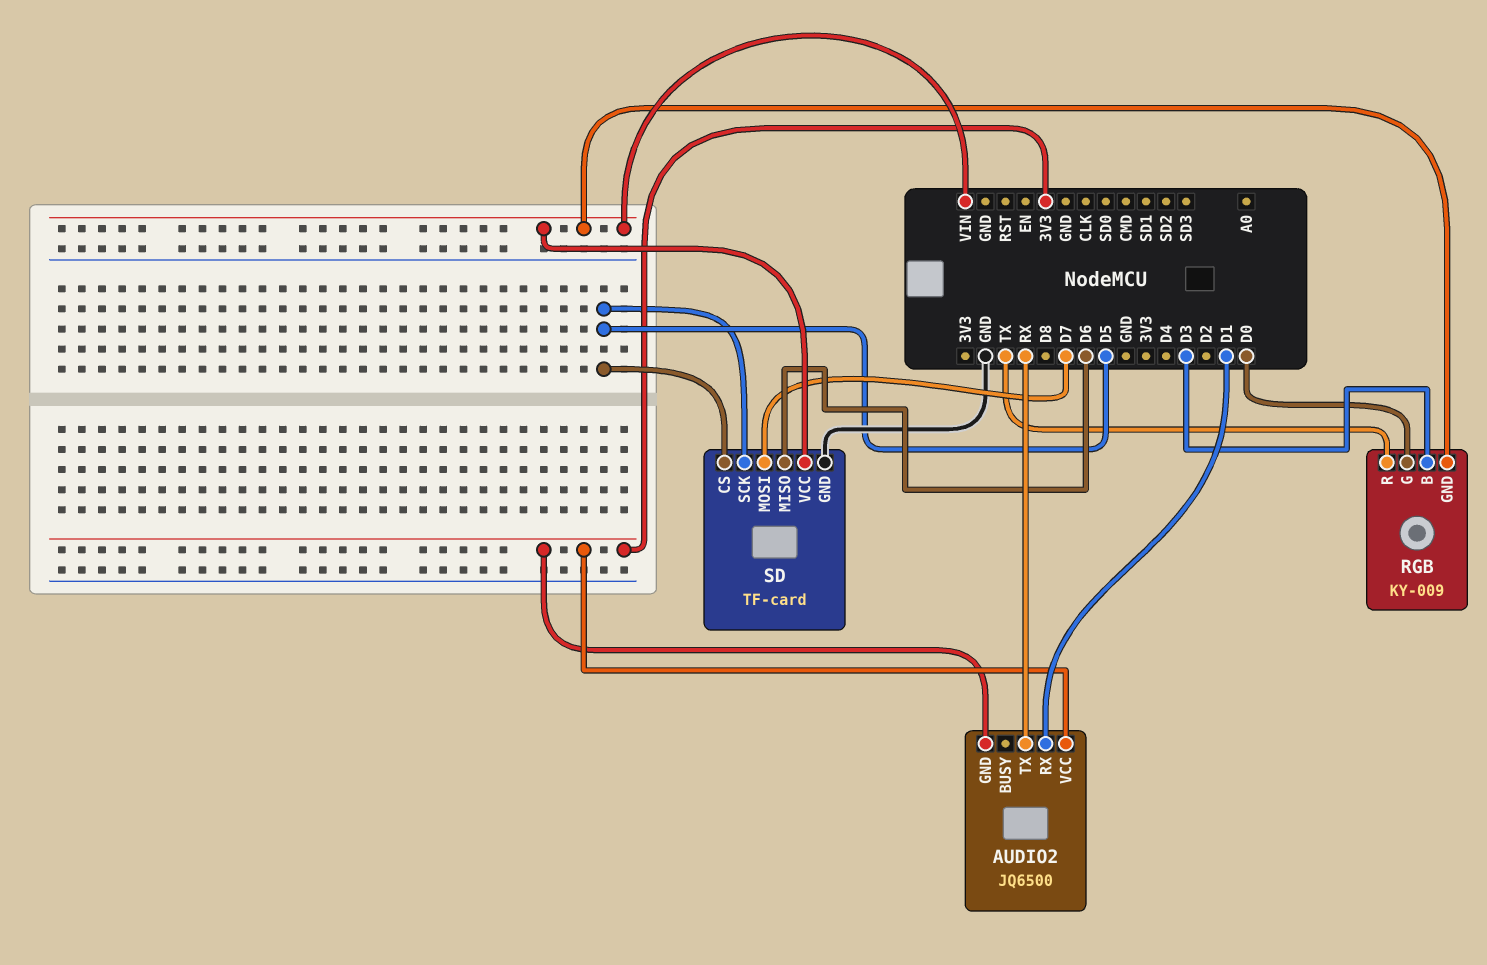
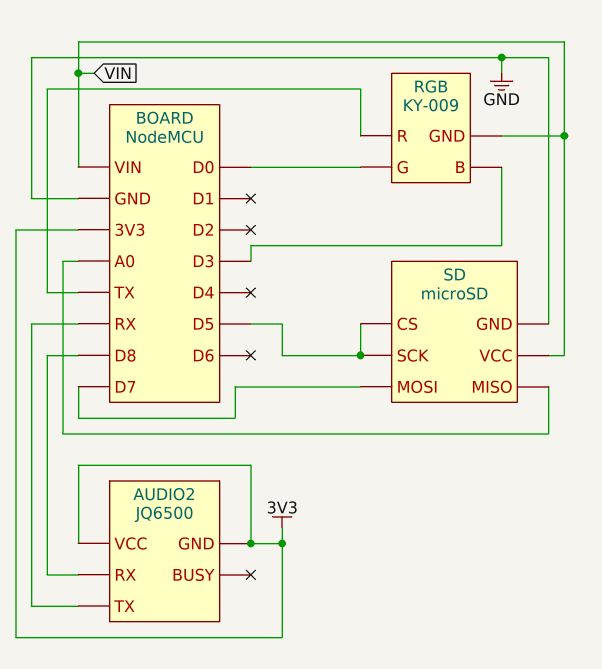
AUDIO2 pin RX: D1 -> D8
SD: TF-card -> microSD
SD pin MISO: D6 -> A0

